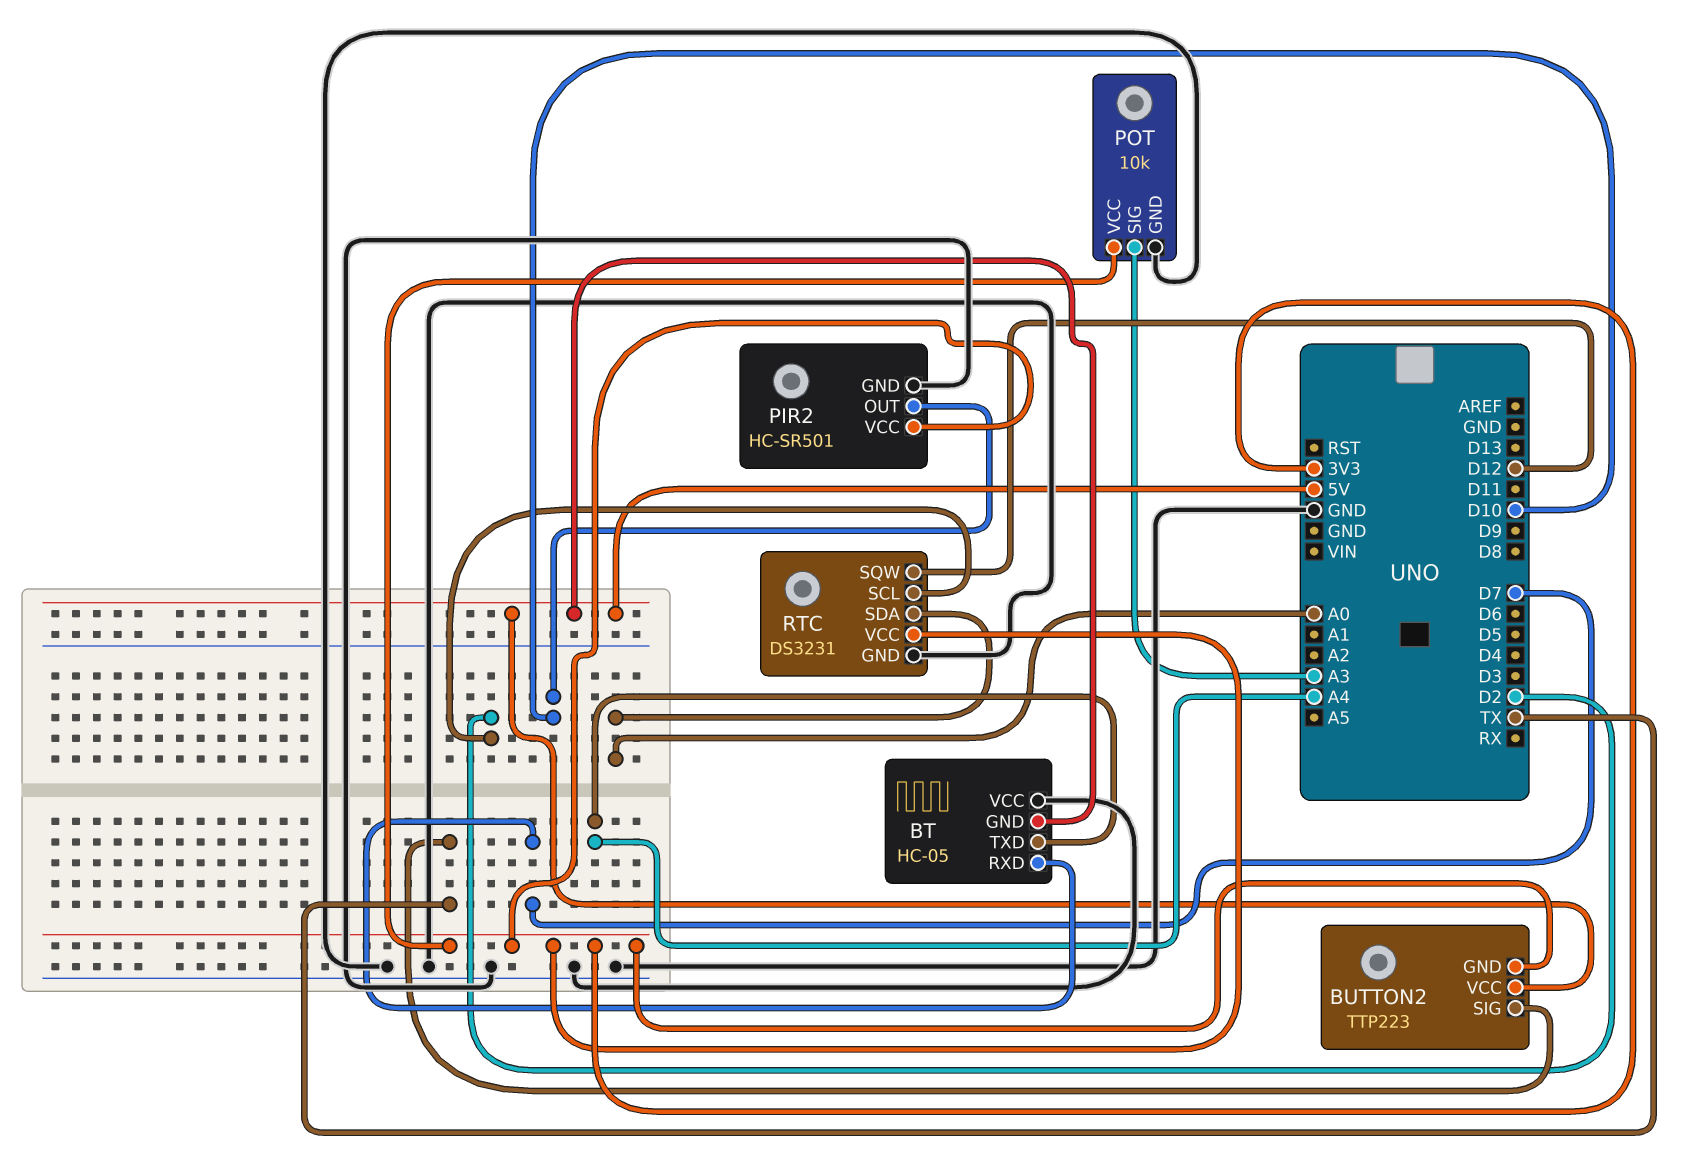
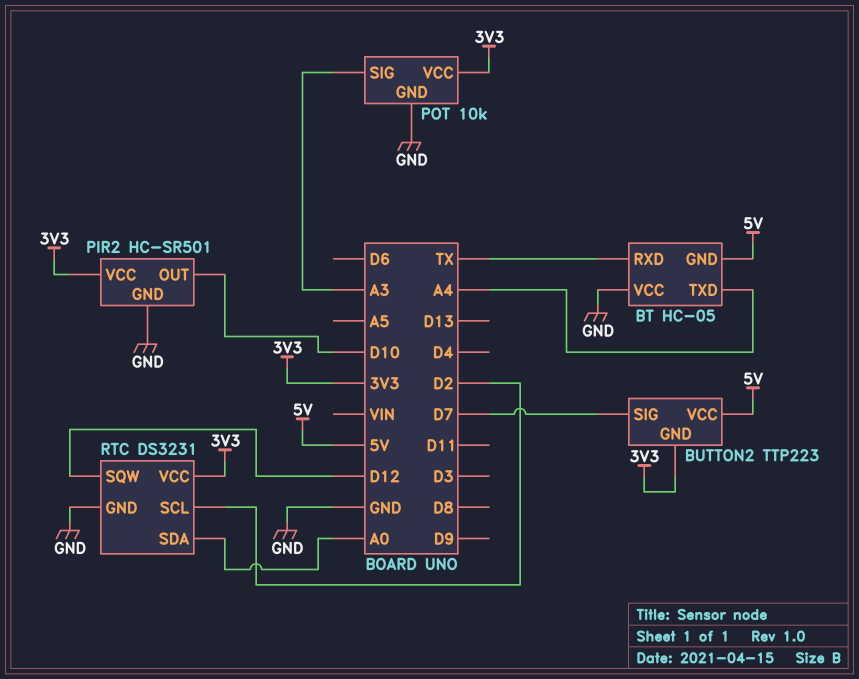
BT pin RXD: D7 -> TX
BUTTON2 pin SIG: TX -> D7

